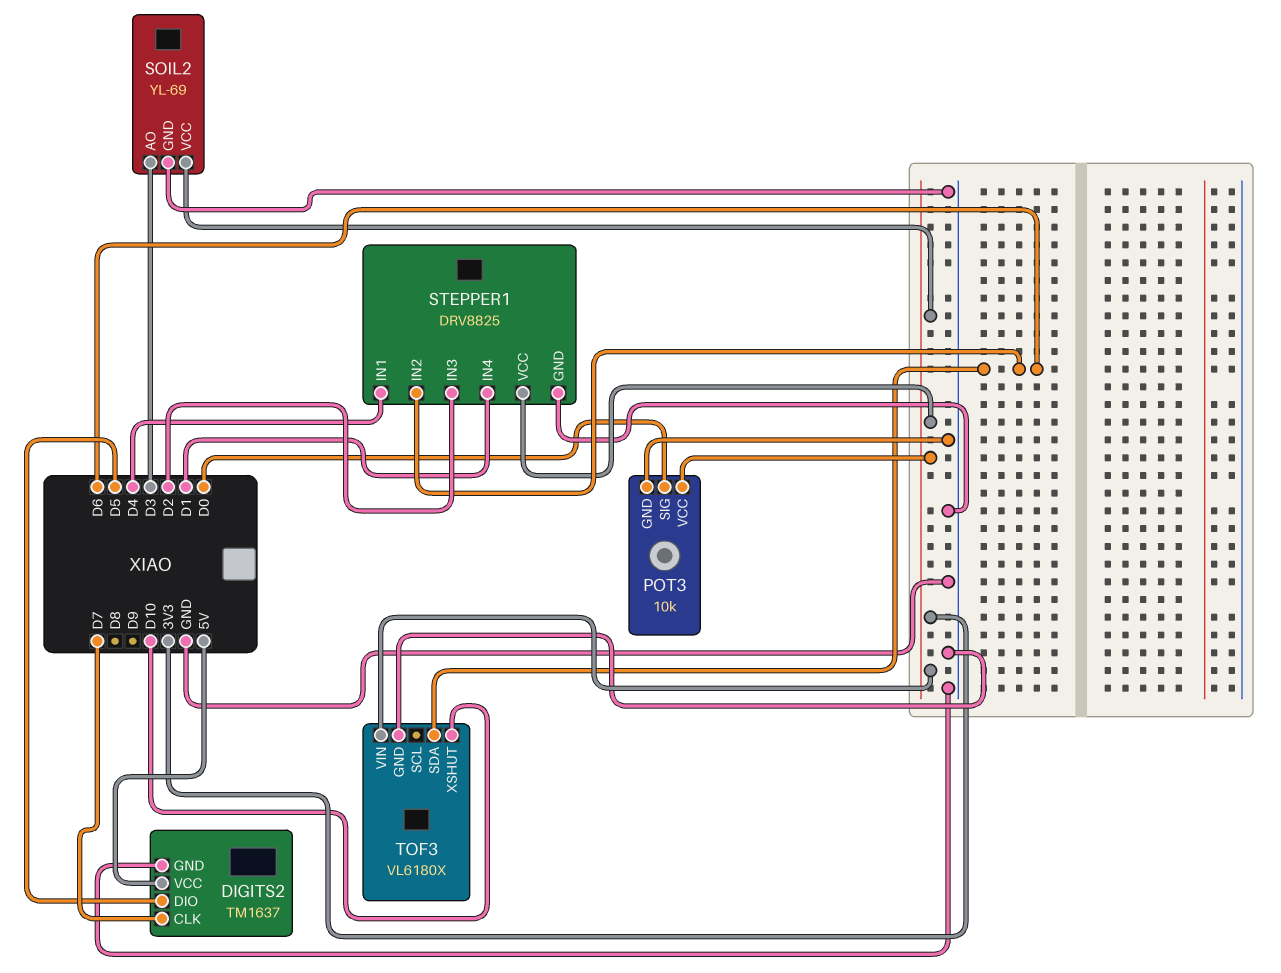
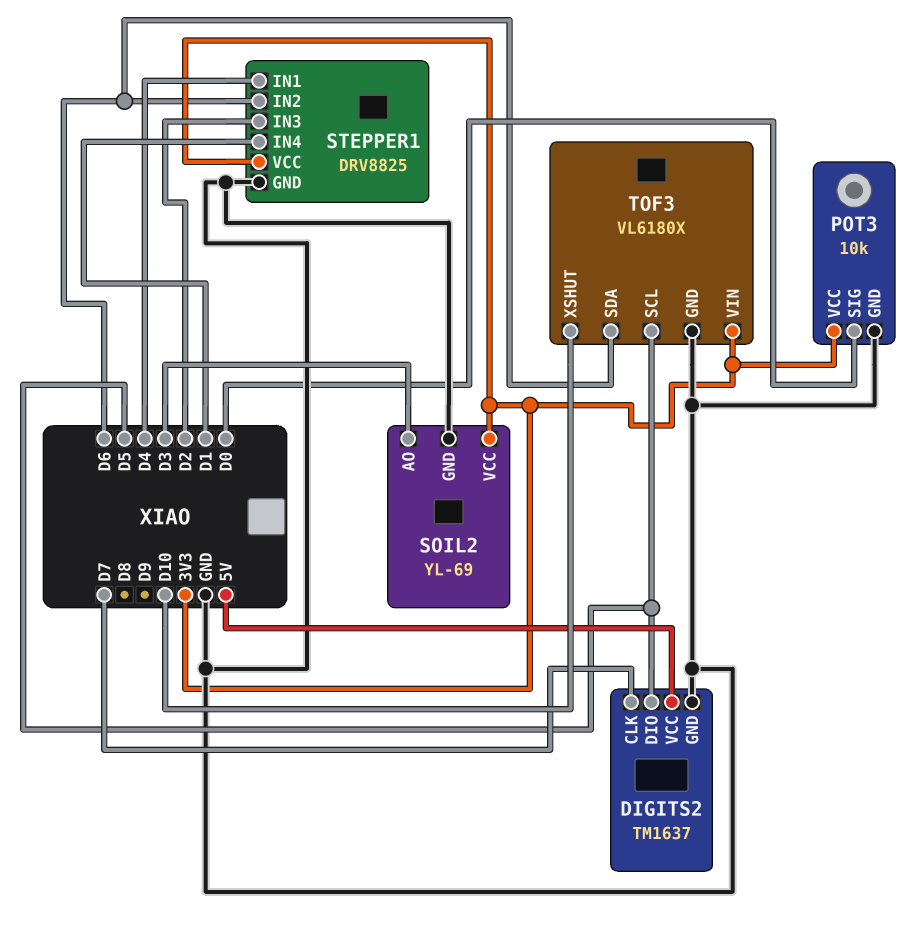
TOF3 pin SCL: none -> D5

